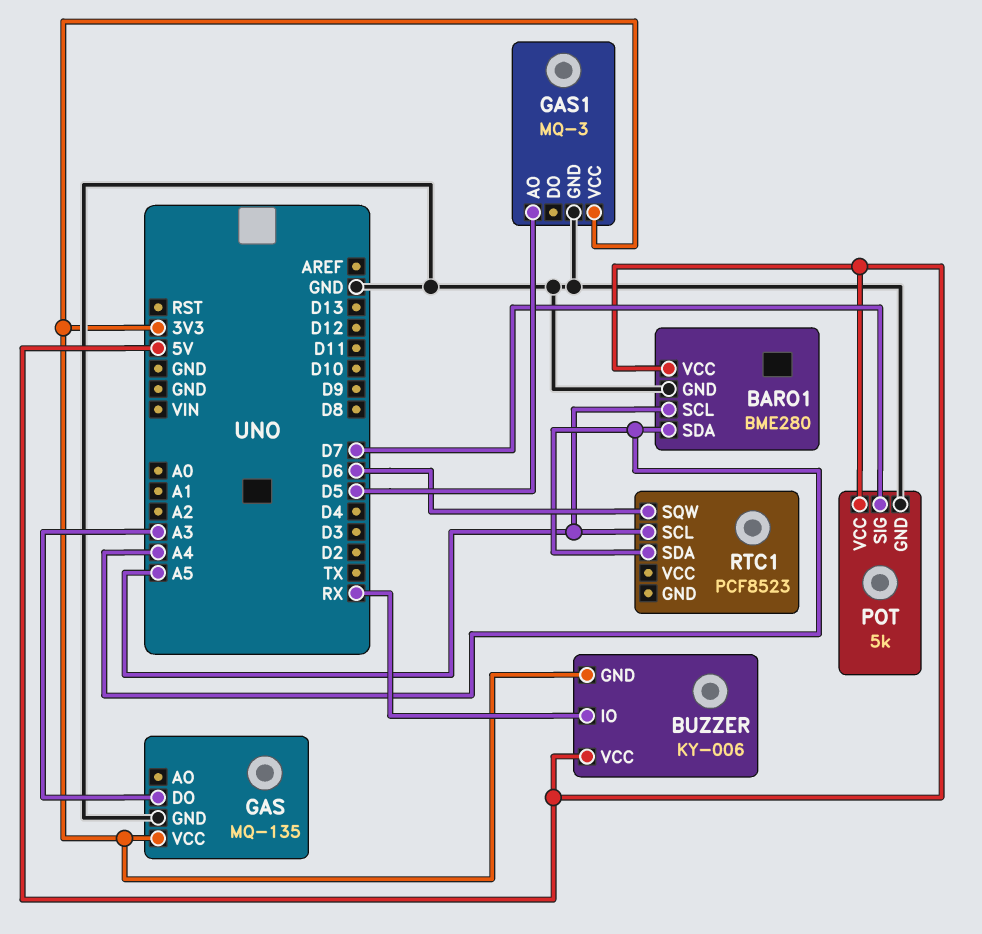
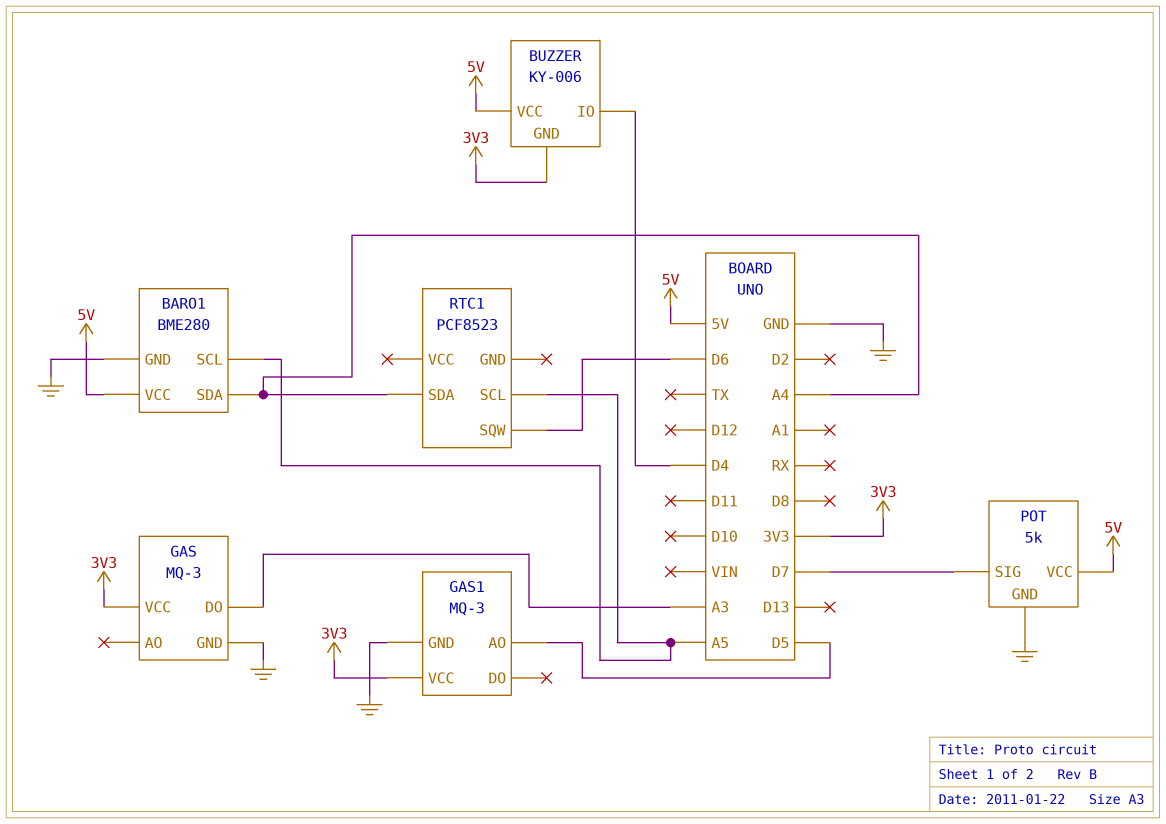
BUZZER pin IO: RX -> D4
GAS: MQ-135 -> MQ-3

